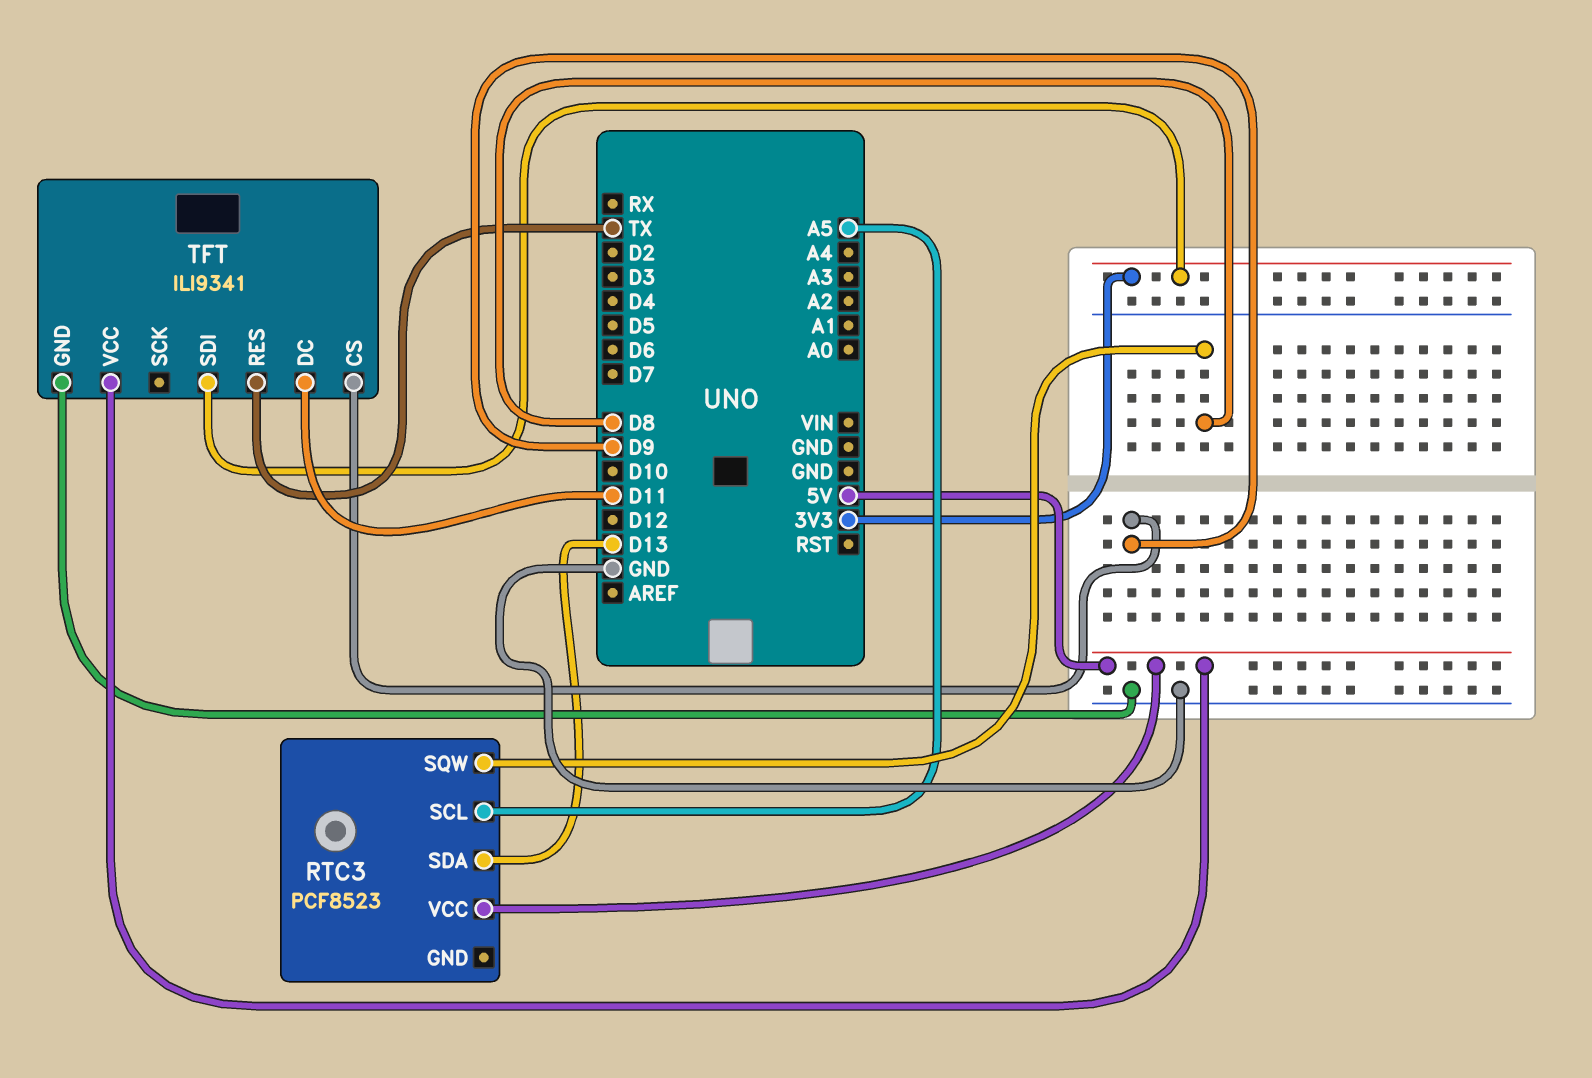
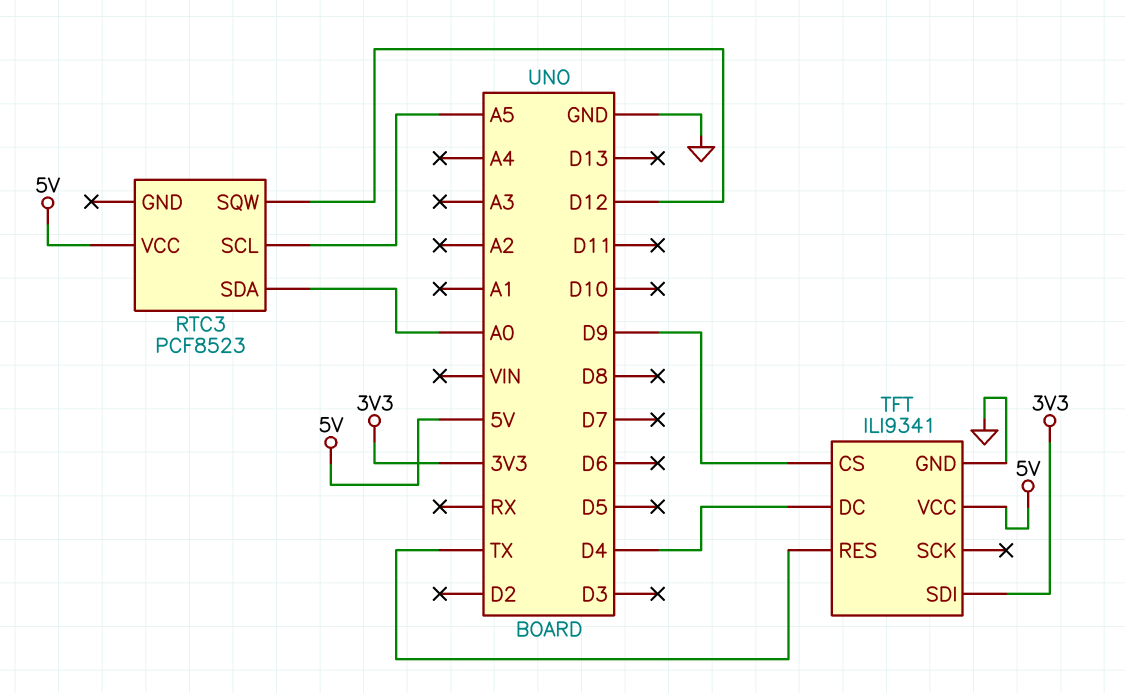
RTC3 pin SDA: D13 -> A0
RTC3 pin SQW: D8 -> D12
TFT pin DC: D11 -> D4

